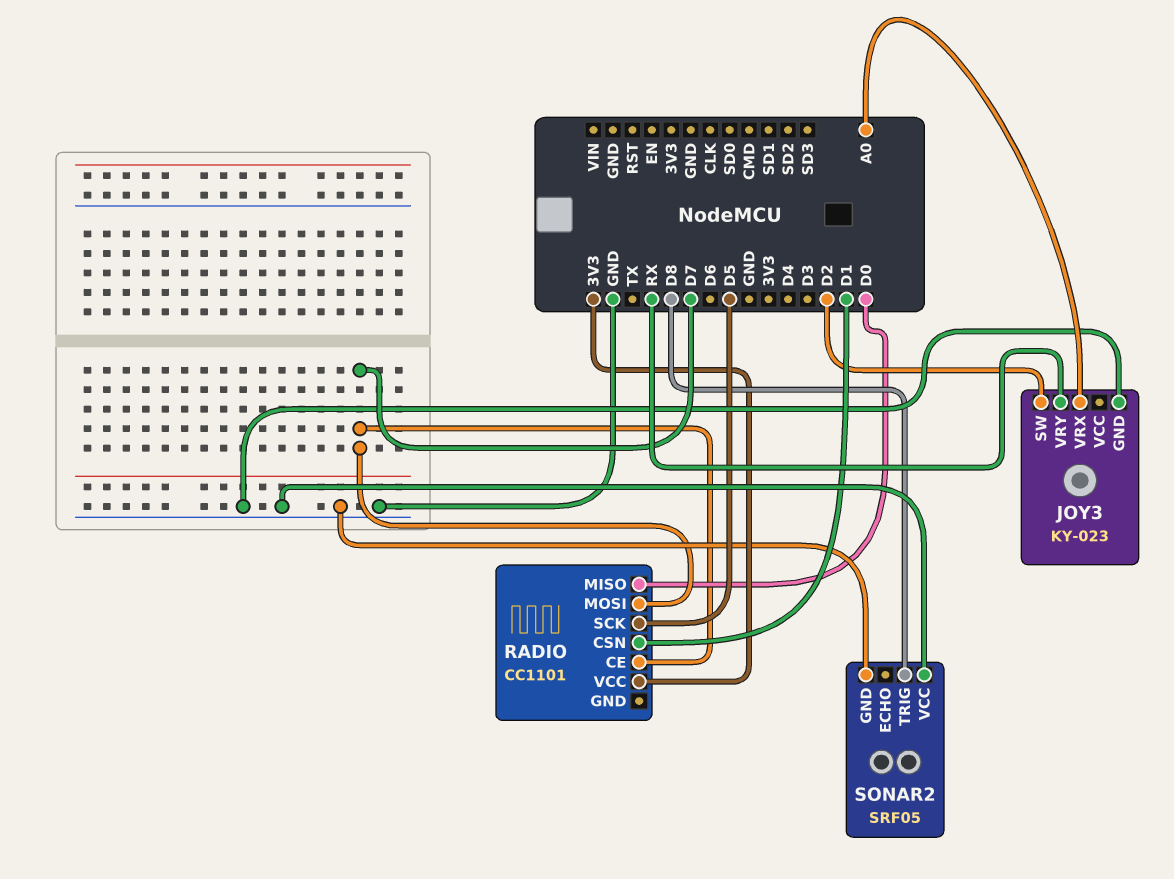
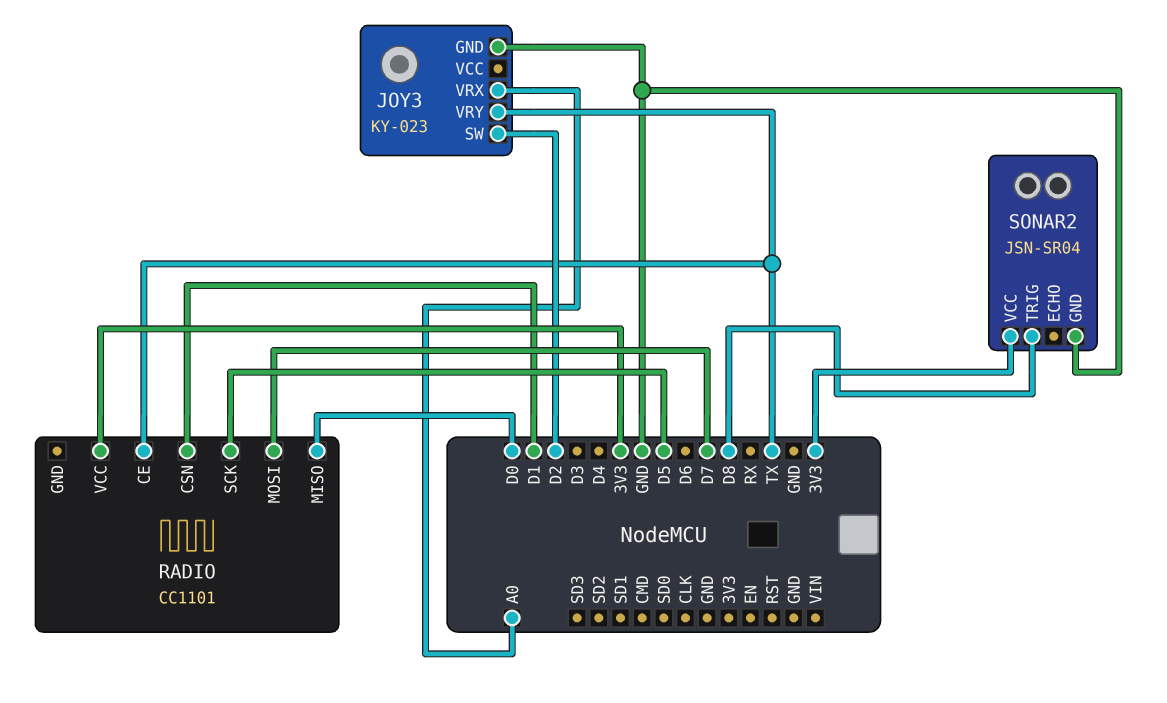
JOY3 pin VRY: RX -> TX
RADIO pin CE: D7 -> TX
SONAR2: SRF05 -> JSN-SR04
SONAR2 pin VCC: GND -> 3V3

